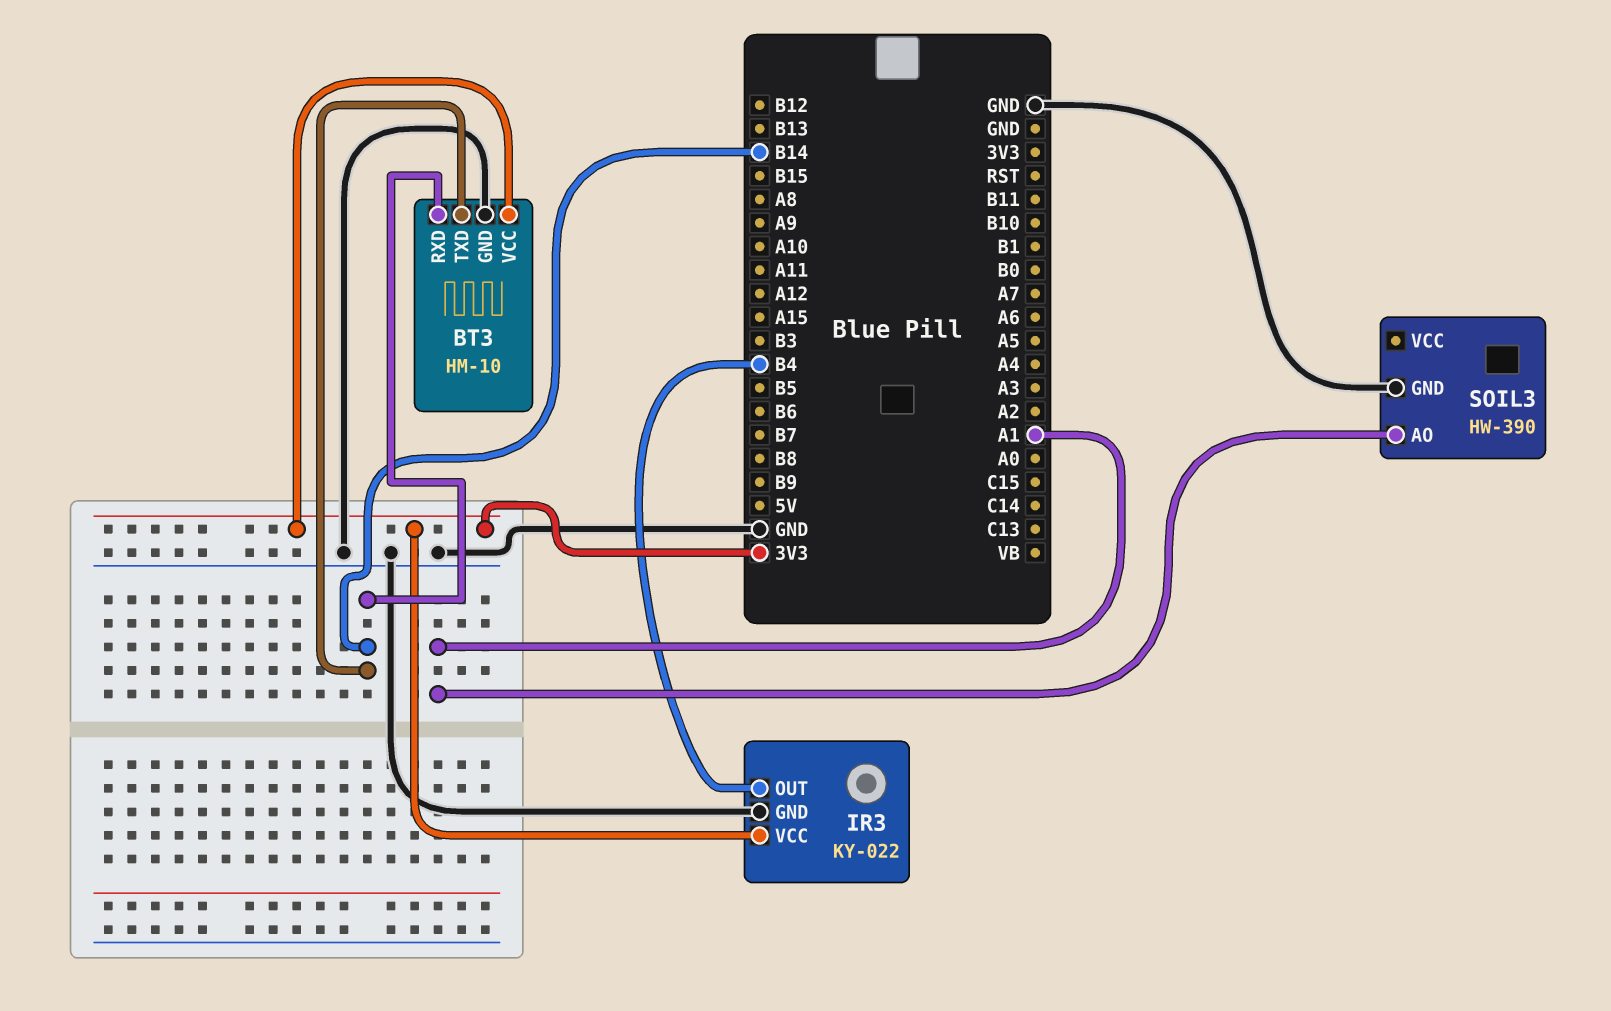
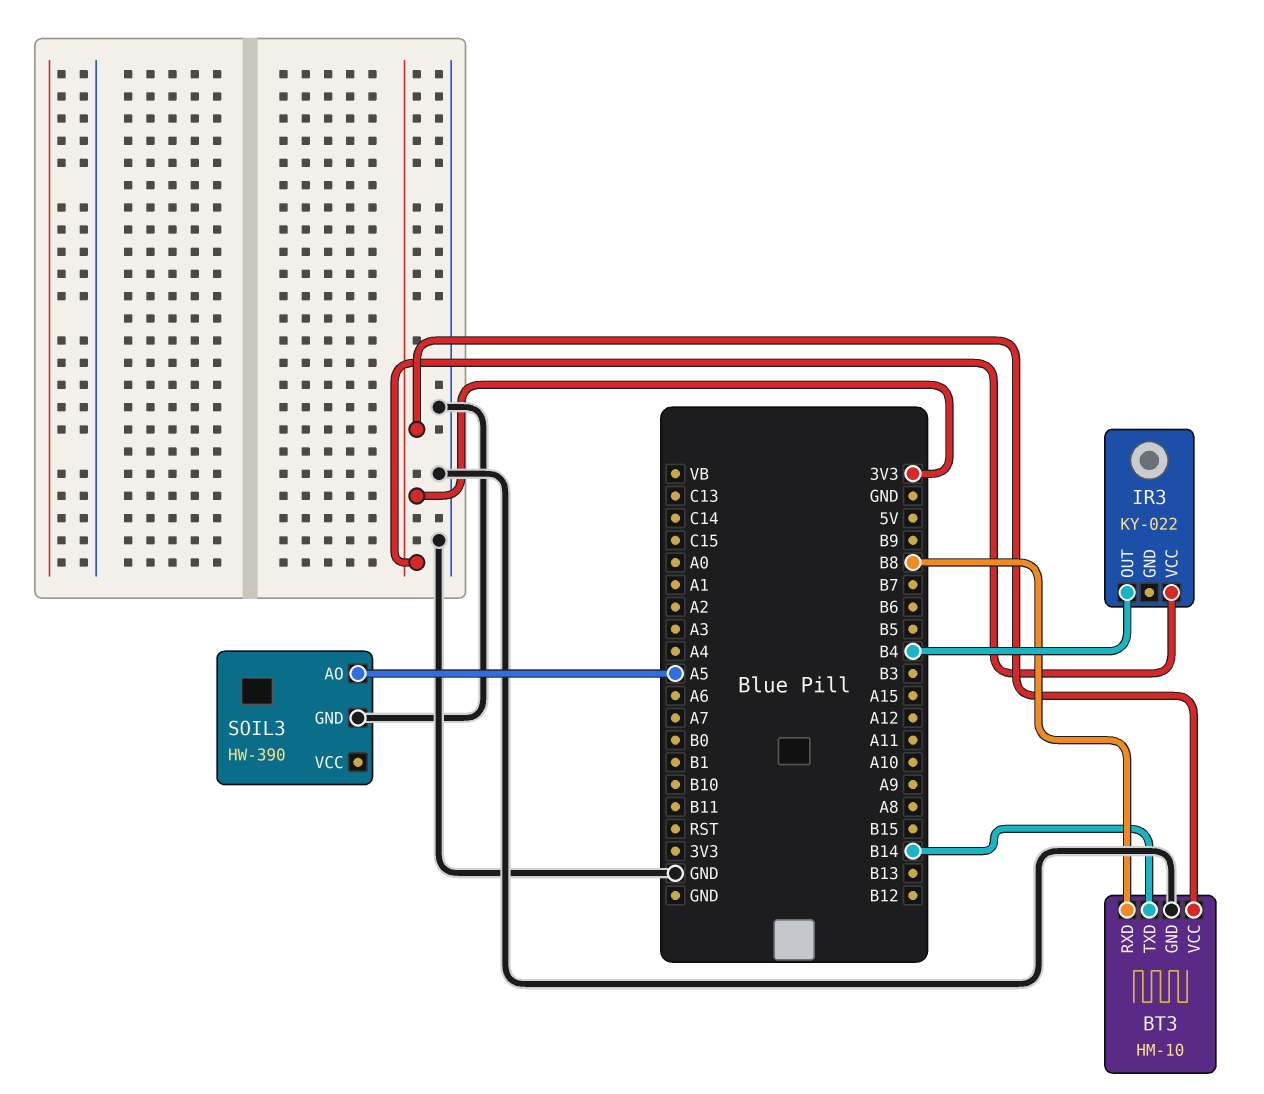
BT3 pin RXD: B14 -> B8
IR3 pin GND: GND -> none
SOIL3 pin AO: A1 -> A5

